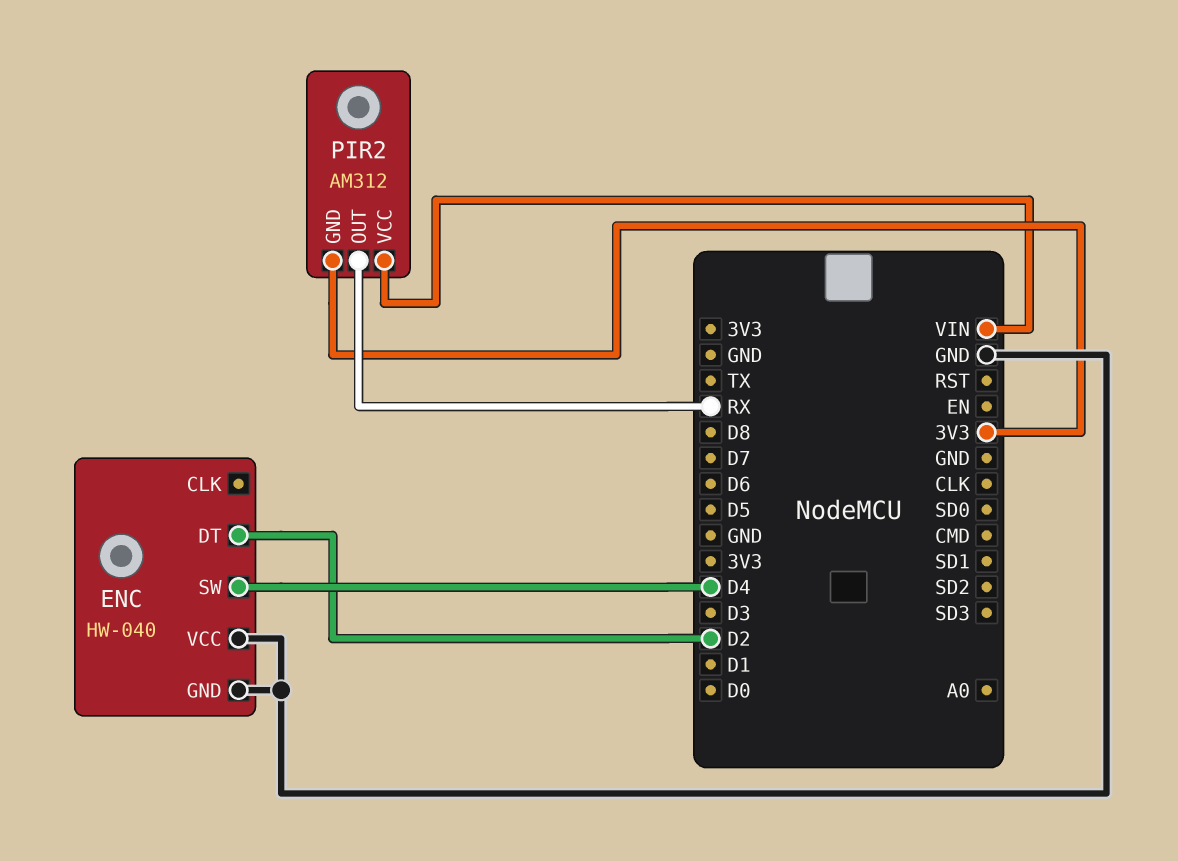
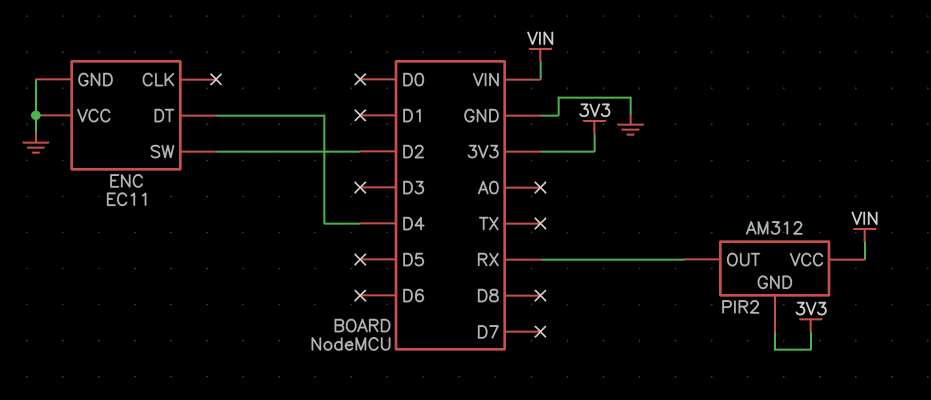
ENC: HW-040 -> EC11
ENC pin DT: D2 -> D4
ENC pin SW: D4 -> D2

